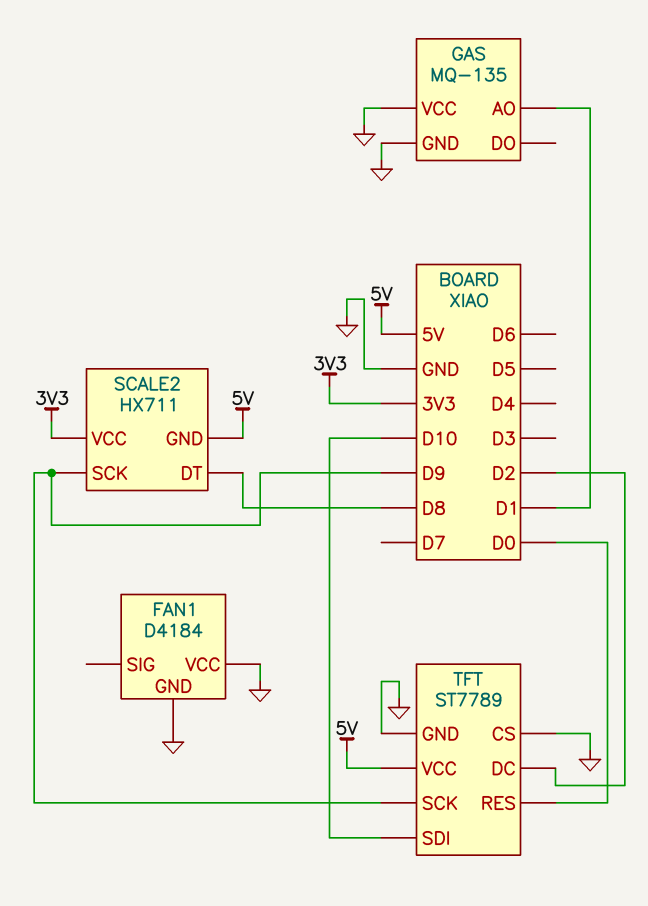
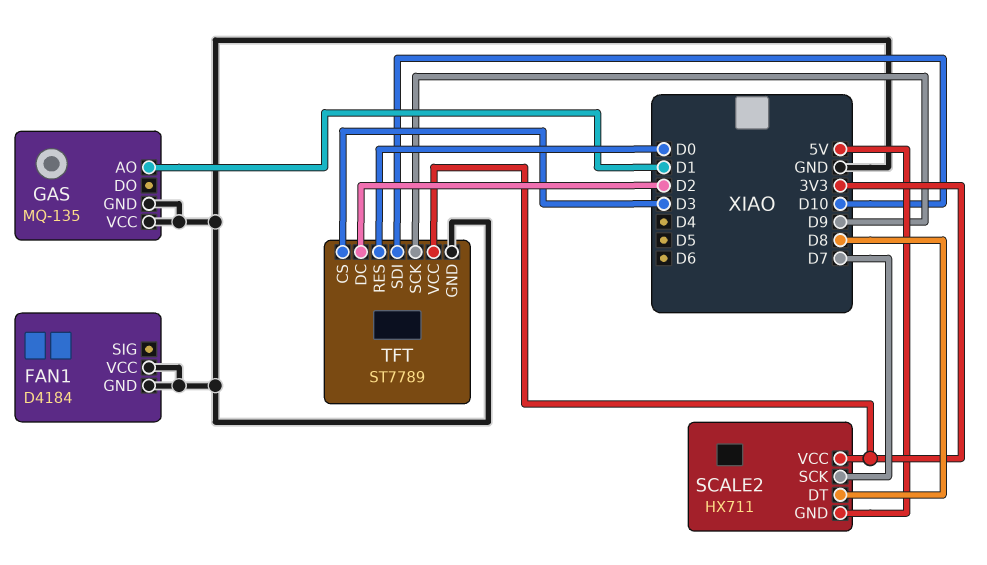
SCALE2 pin SCK: D9 -> D7
TFT pin CS: GND -> D3
TFT pin VCC: 5V -> 3V3

